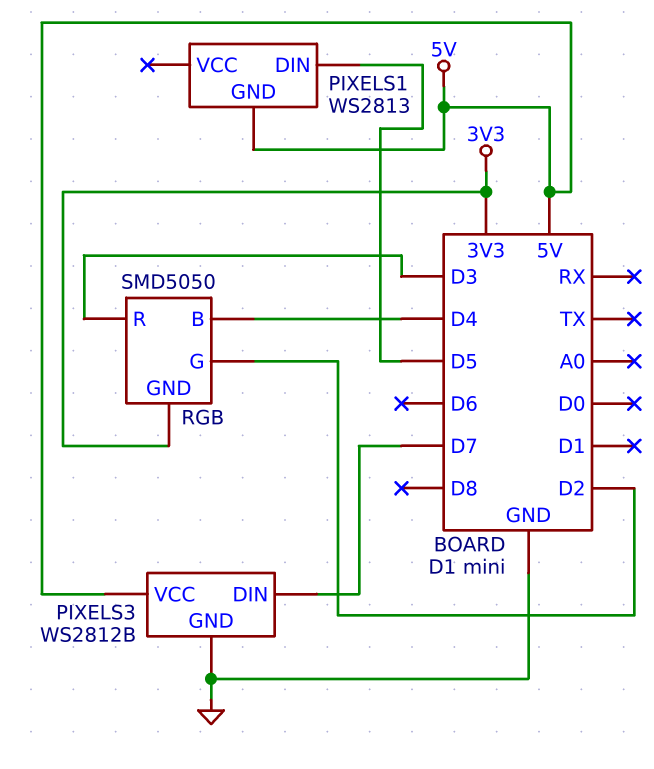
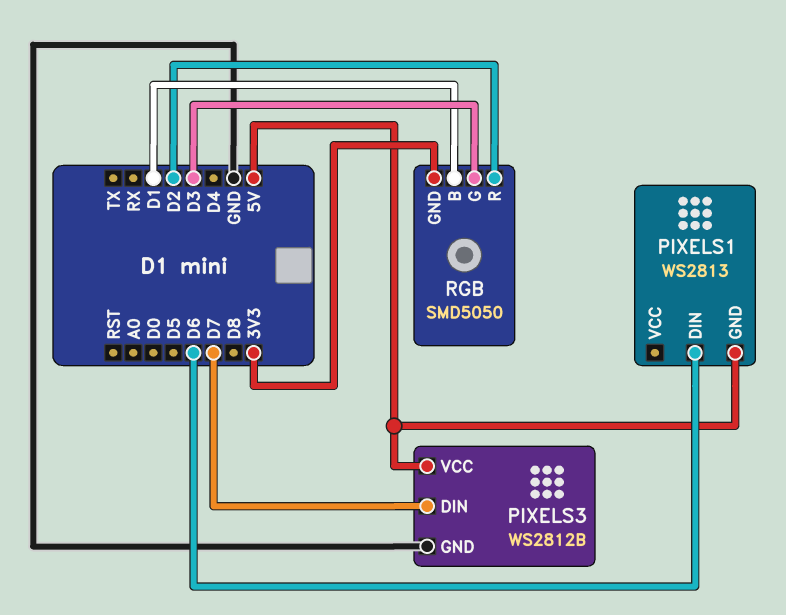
PIXELS1 pin DIN: D5 -> D6
RGB pin B: D4 -> D1
RGB pin G: D2 -> D3
RGB pin R: D3 -> D2

